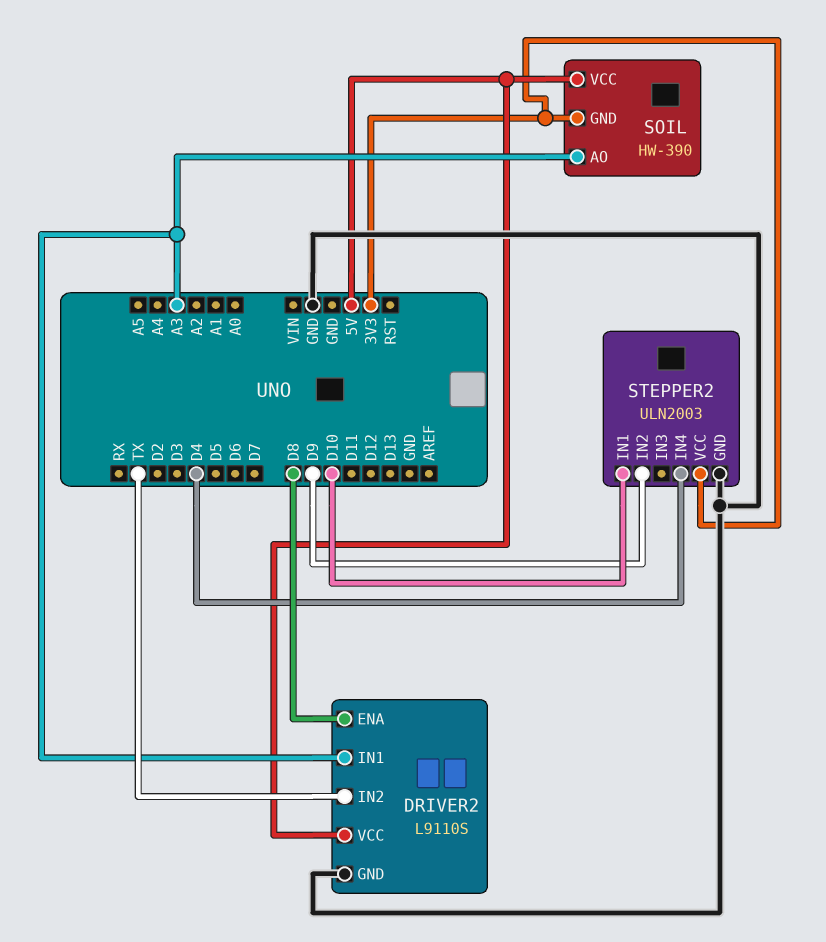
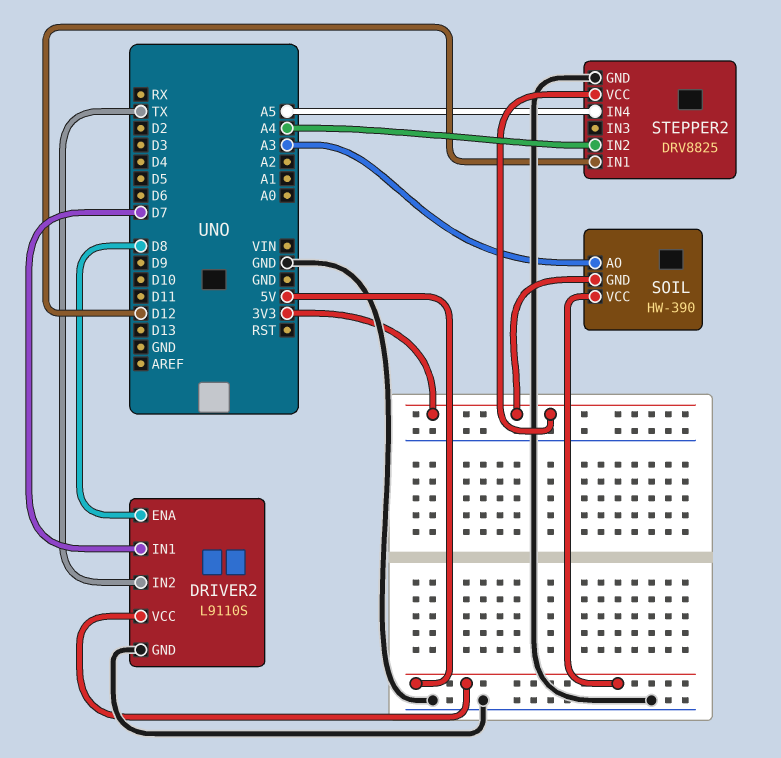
DRIVER2 pin IN1: A3 -> D7
STEPPER2: ULN2003 -> DRV8825
STEPPER2 pin IN1: D10 -> D12
STEPPER2 pin IN2: D9 -> A4
STEPPER2 pin IN4: D4 -> A5

